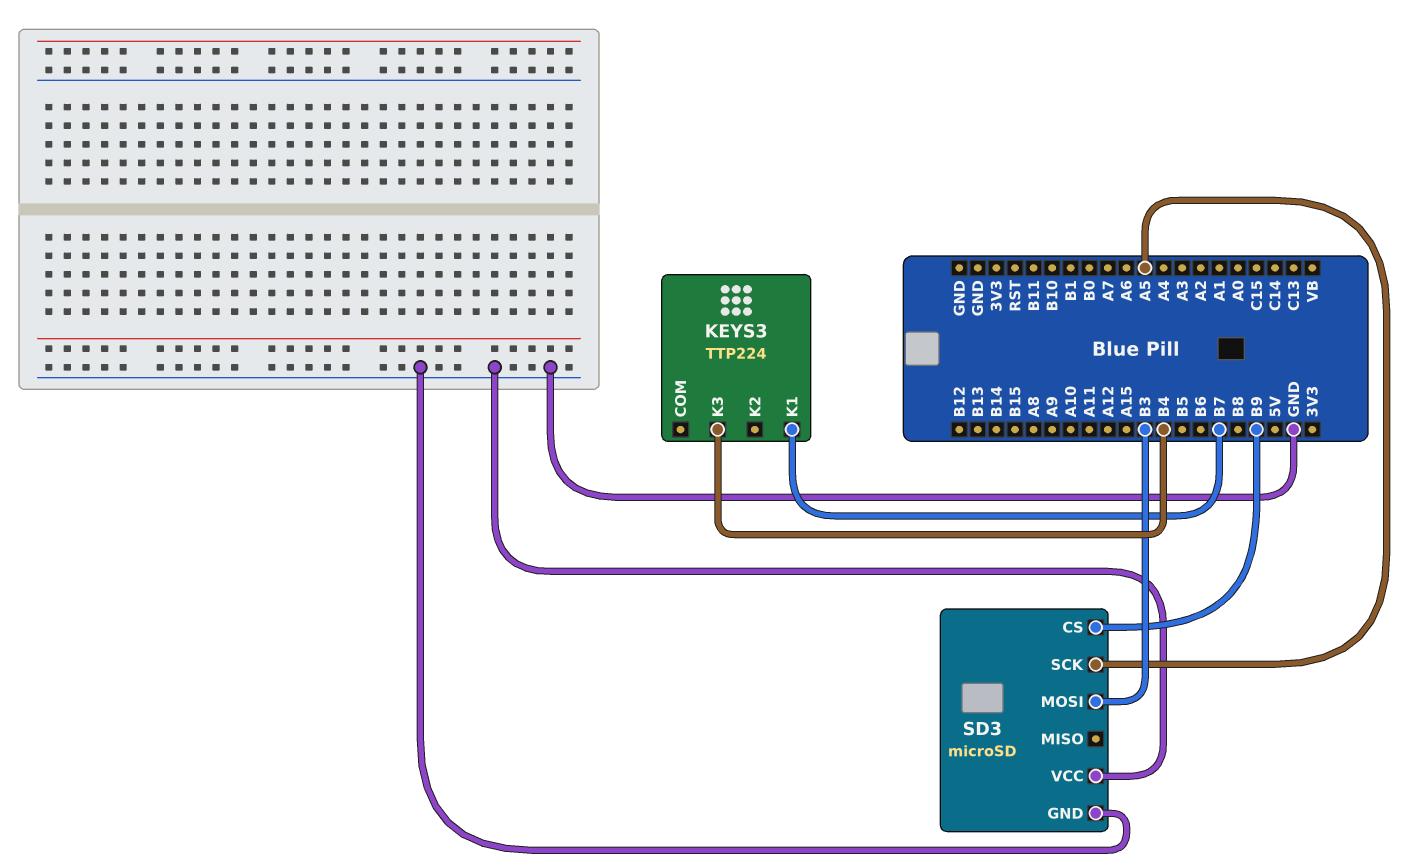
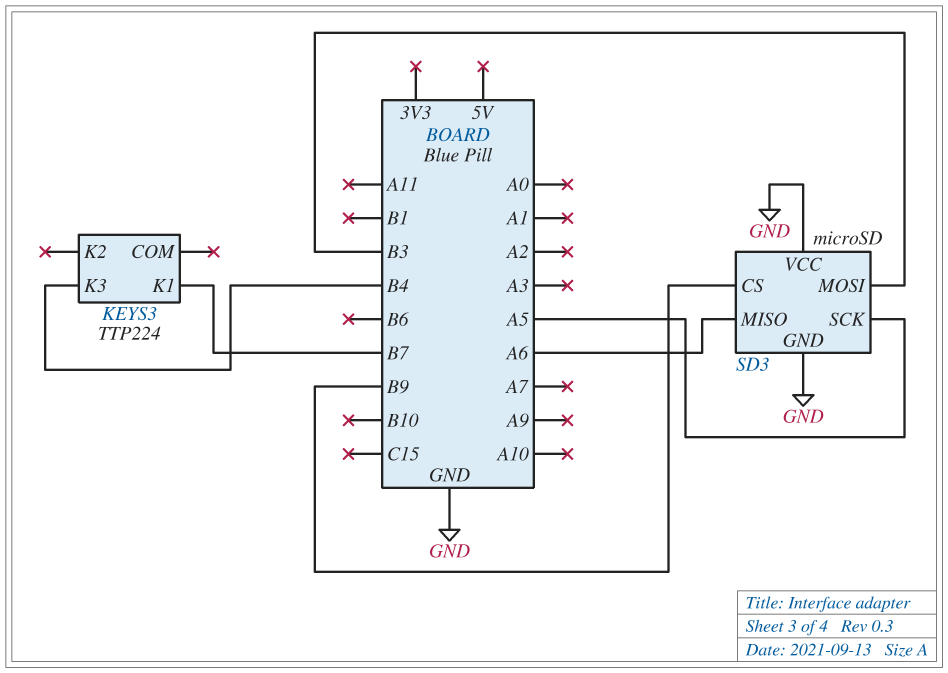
SD3 pin MISO: none -> A6

